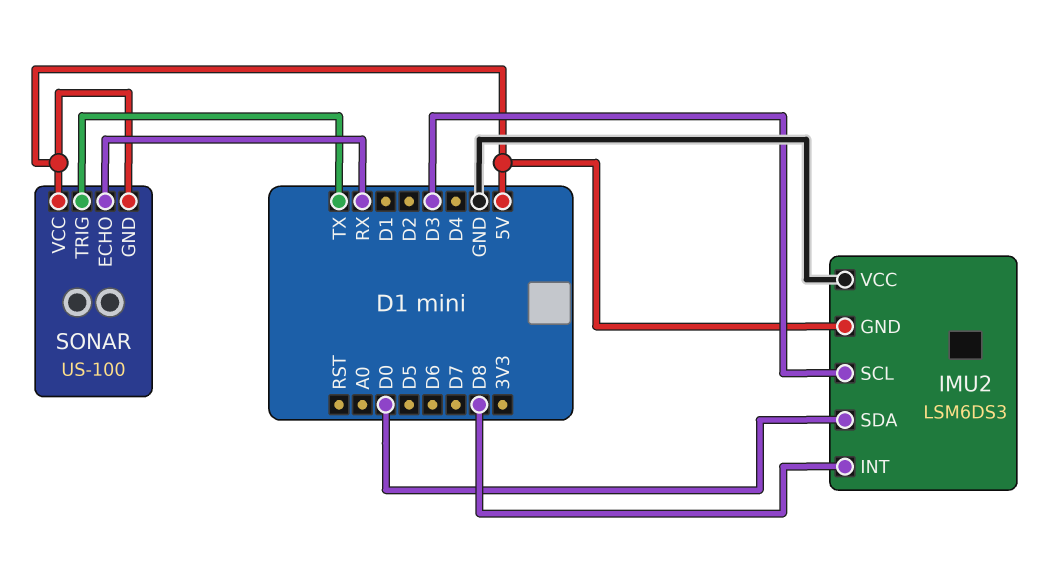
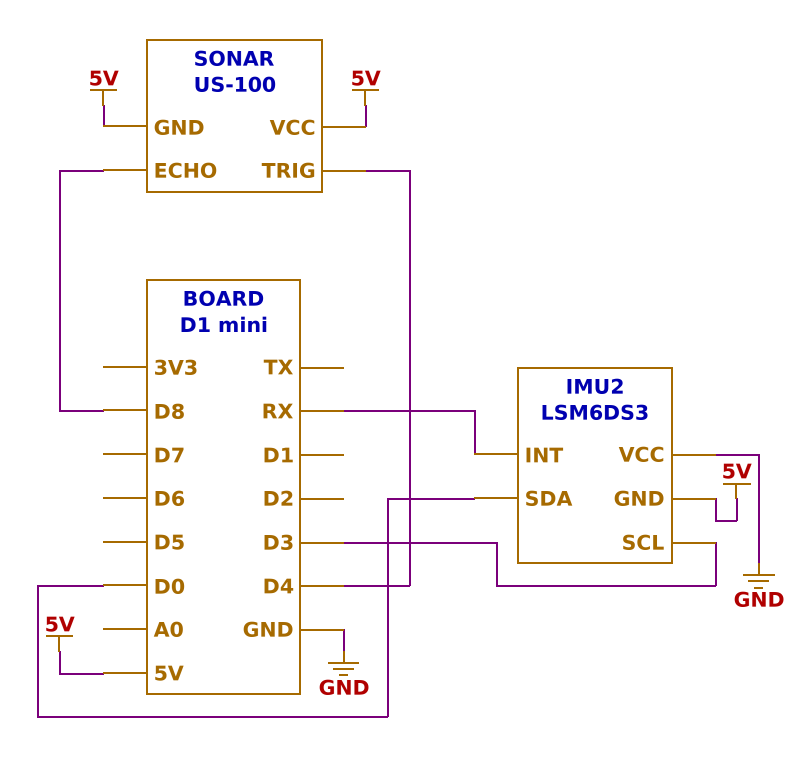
IMU2 pin INT: D8 -> RX
SONAR pin ECHO: RX -> D8
SONAR pin TRIG: TX -> D4

